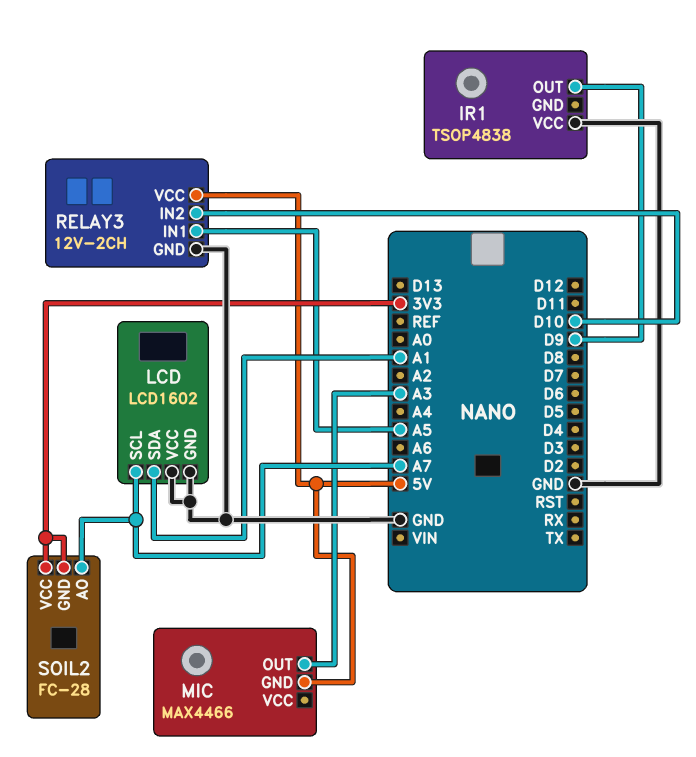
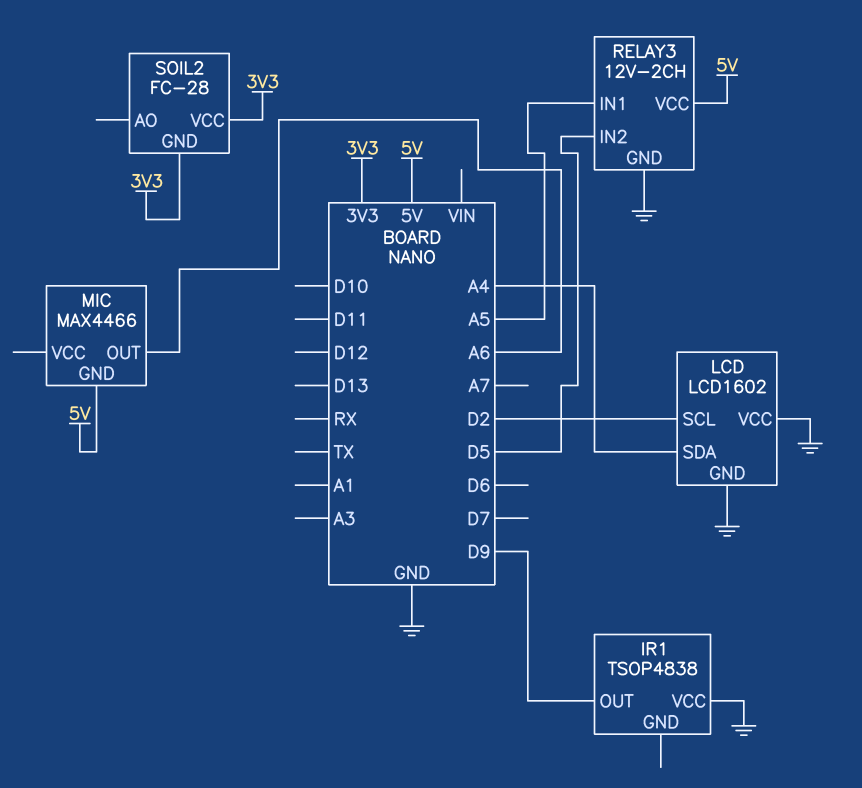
LCD pin SCL: A7 -> D2
LCD pin SDA: A1 -> A4
MIC pin OUT: A3 -> A6
RELAY3 pin IN2: D10 -> D5
SOIL2 pin AO: A7 -> none

